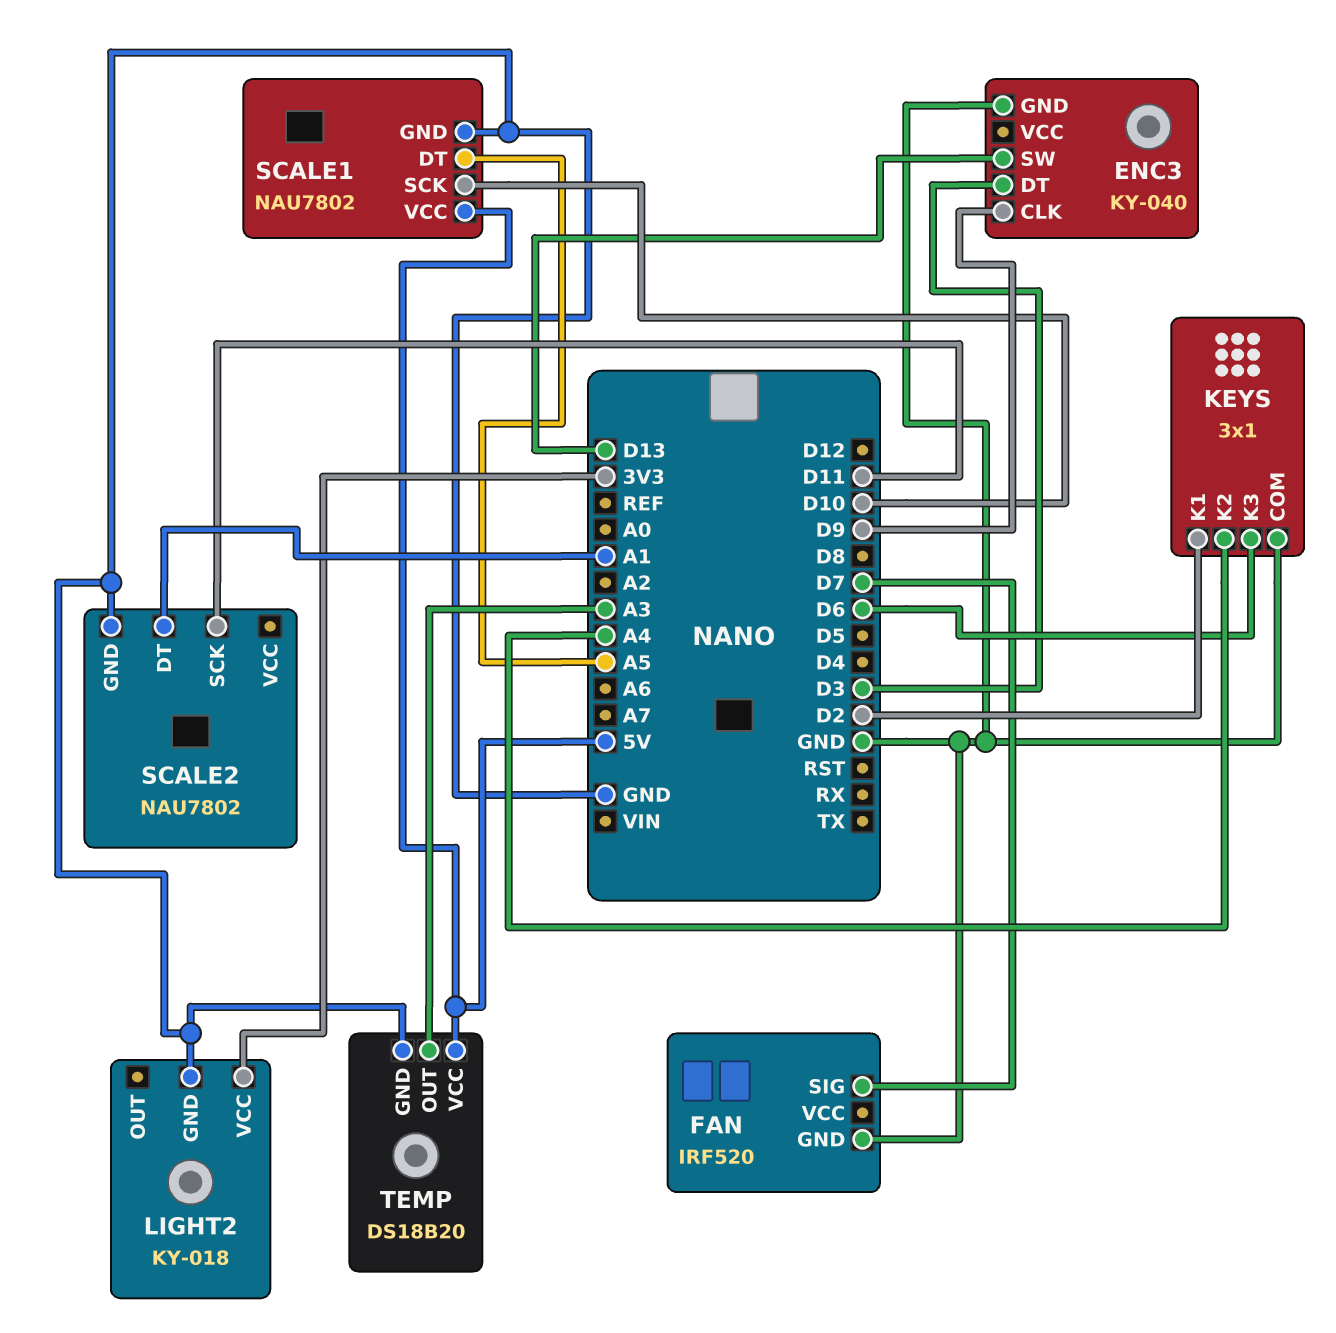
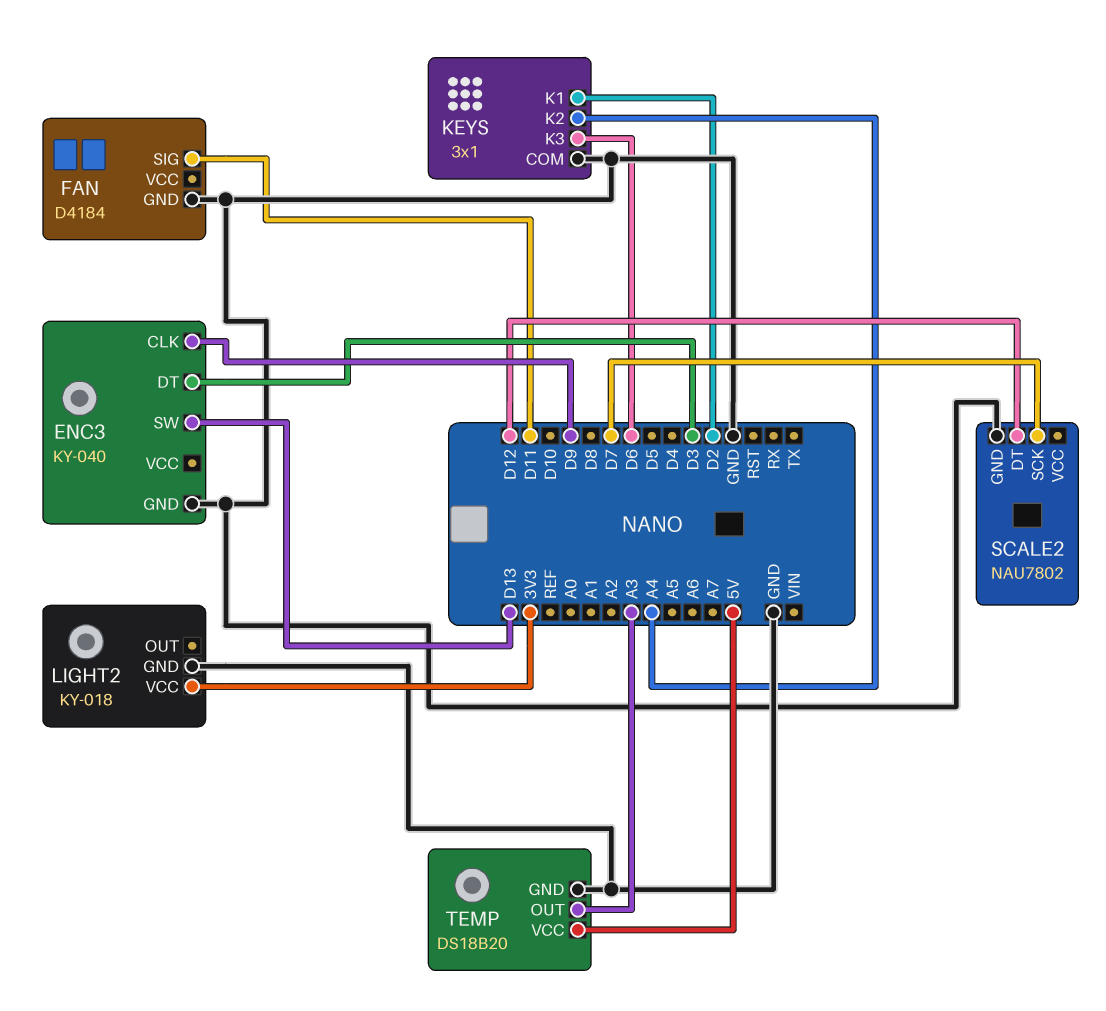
FAN: IRF520 -> D4184
FAN pin SIG: D7 -> D11
SCALE1: NAU7802 -> none
SCALE1 pin DT: A5 -> none
SCALE1 pin GND: GND -> none
SCALE1 pin SCK: D10 -> none
SCALE1 pin VCC: 5V -> none
SCALE2 pin DT: A1 -> D12
SCALE2 pin SCK: D11 -> D7

